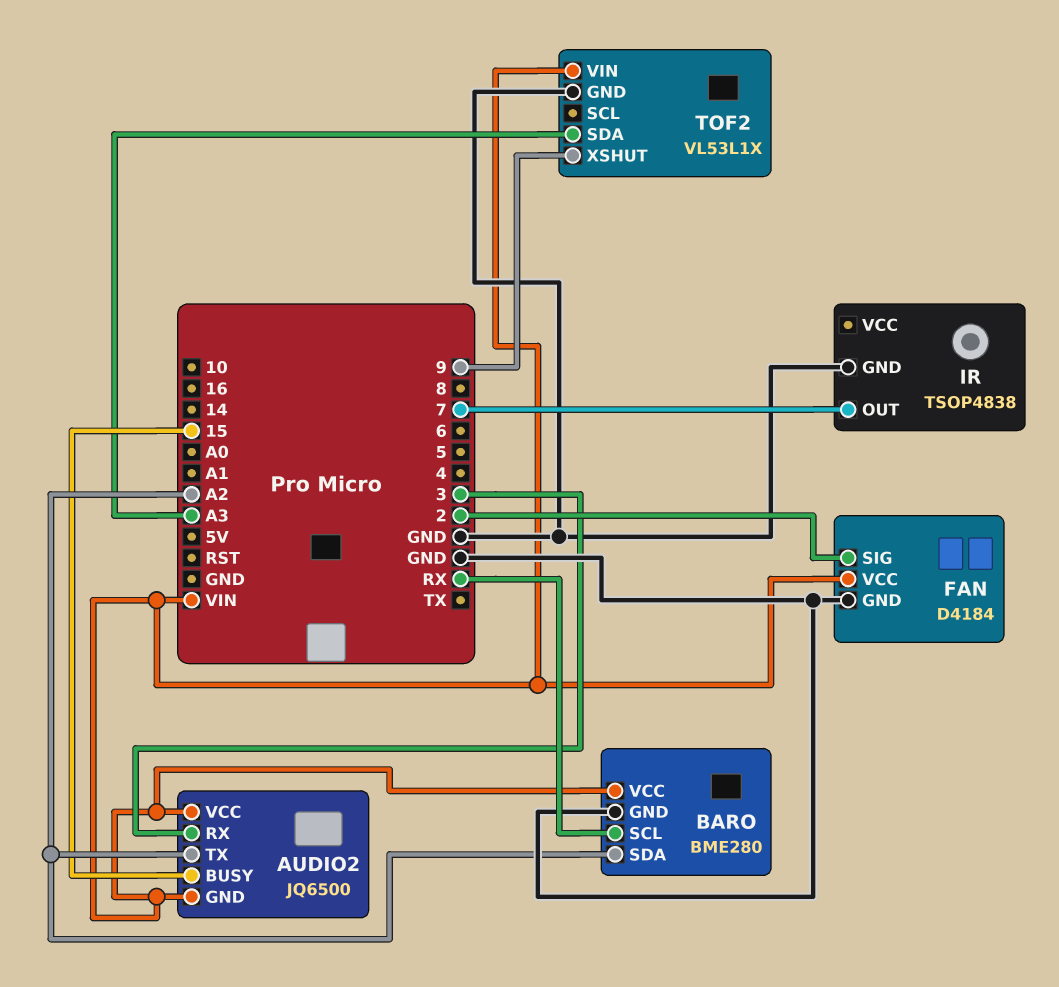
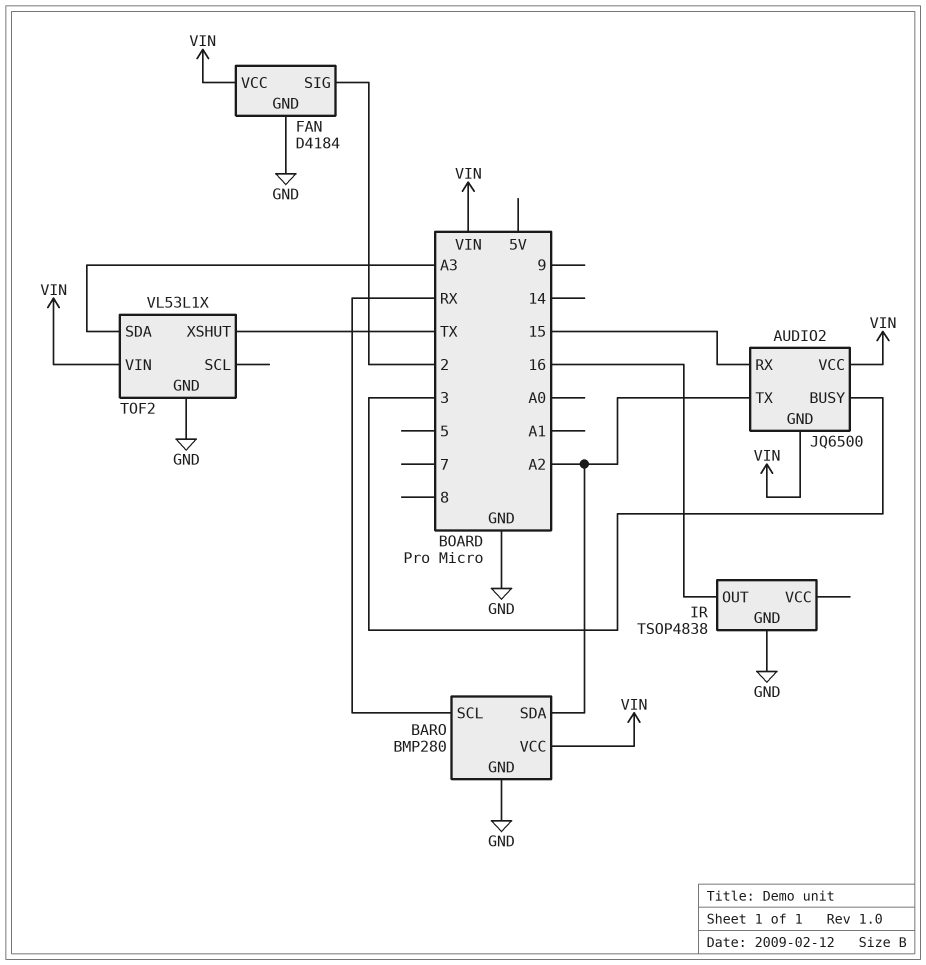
AUDIO2 pin BUSY: 15 -> 3
AUDIO2 pin RX: 3 -> 15
BARO: BME280 -> BMP280
IR pin OUT: 7 -> 16
TOF2 pin XSHUT: 9 -> TX

